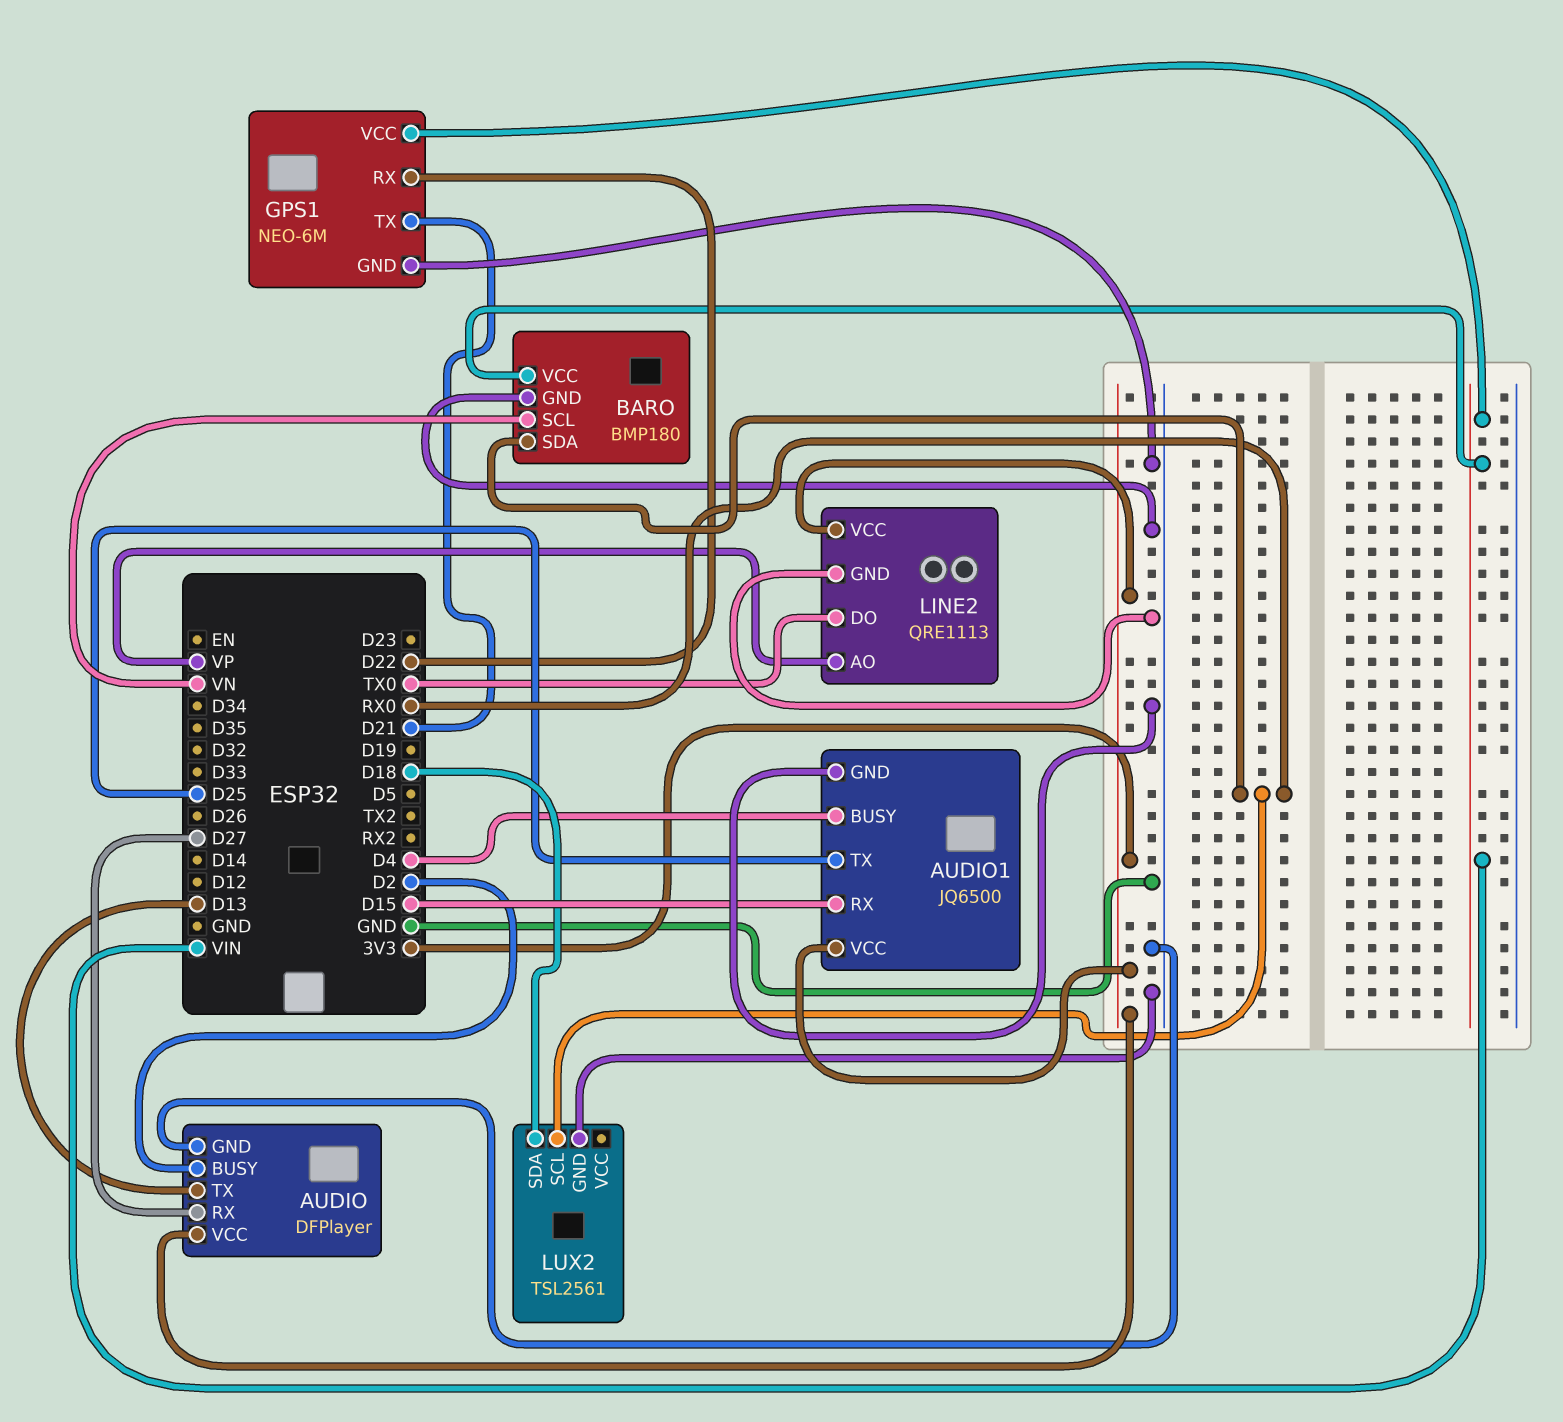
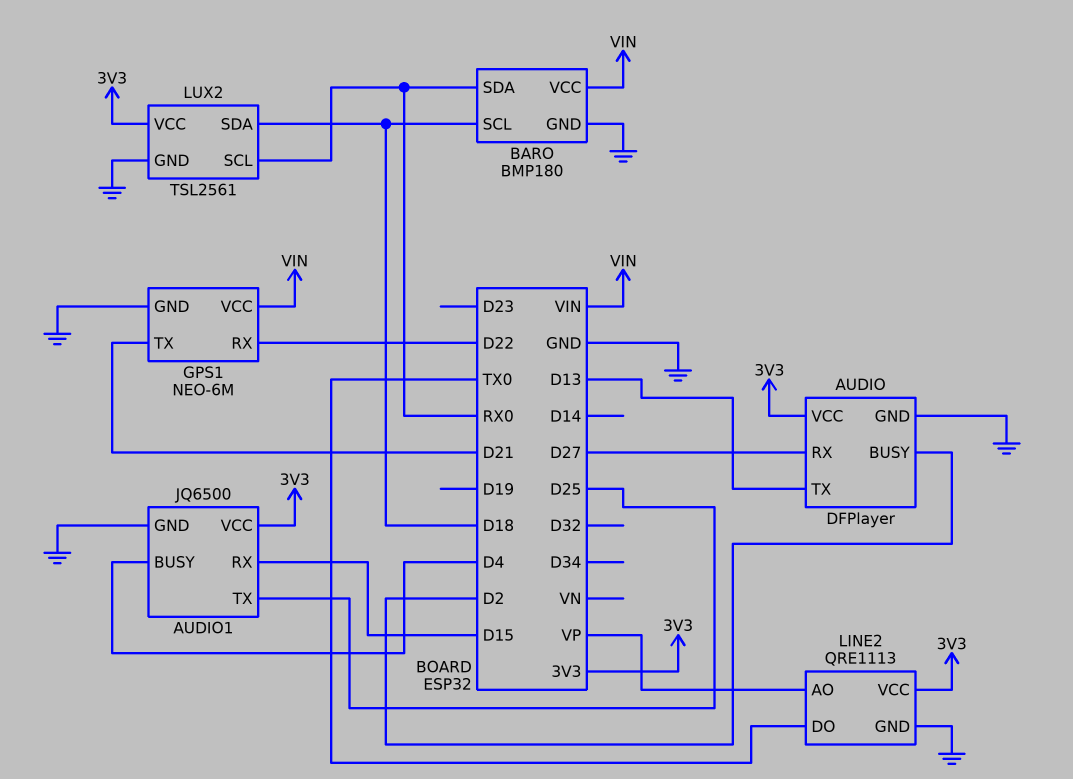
BARO pin SCL: VN -> D18
LUX2 pin VCC: none -> 3V3

